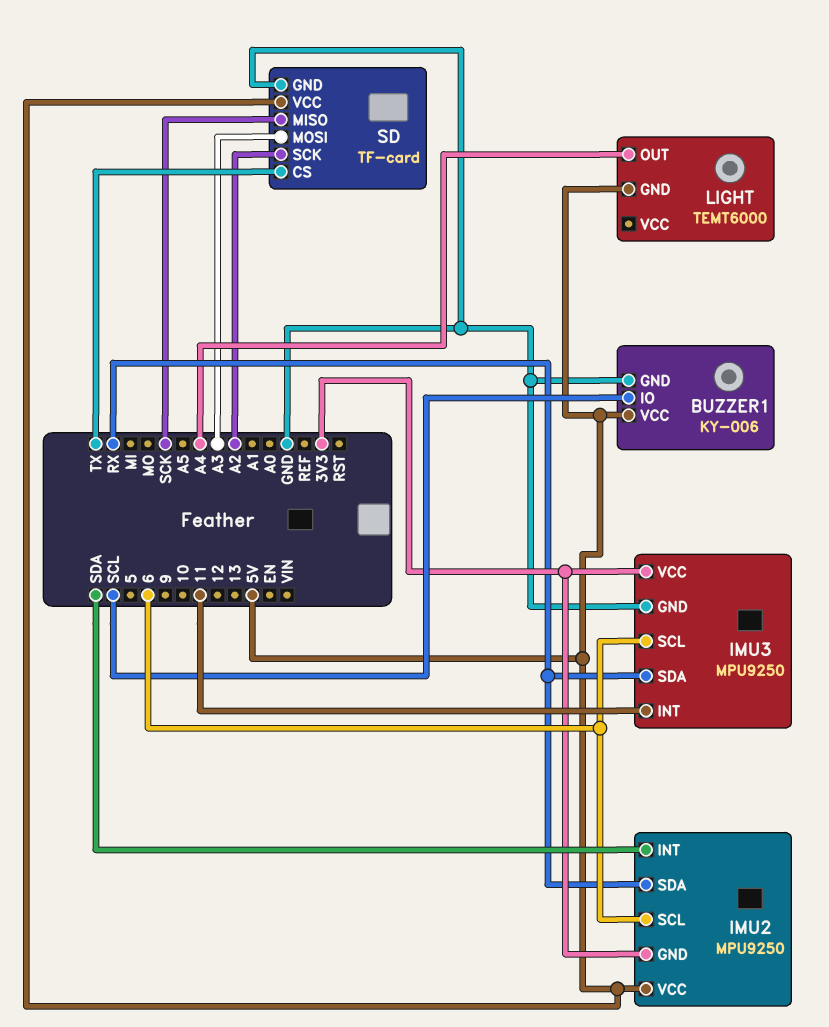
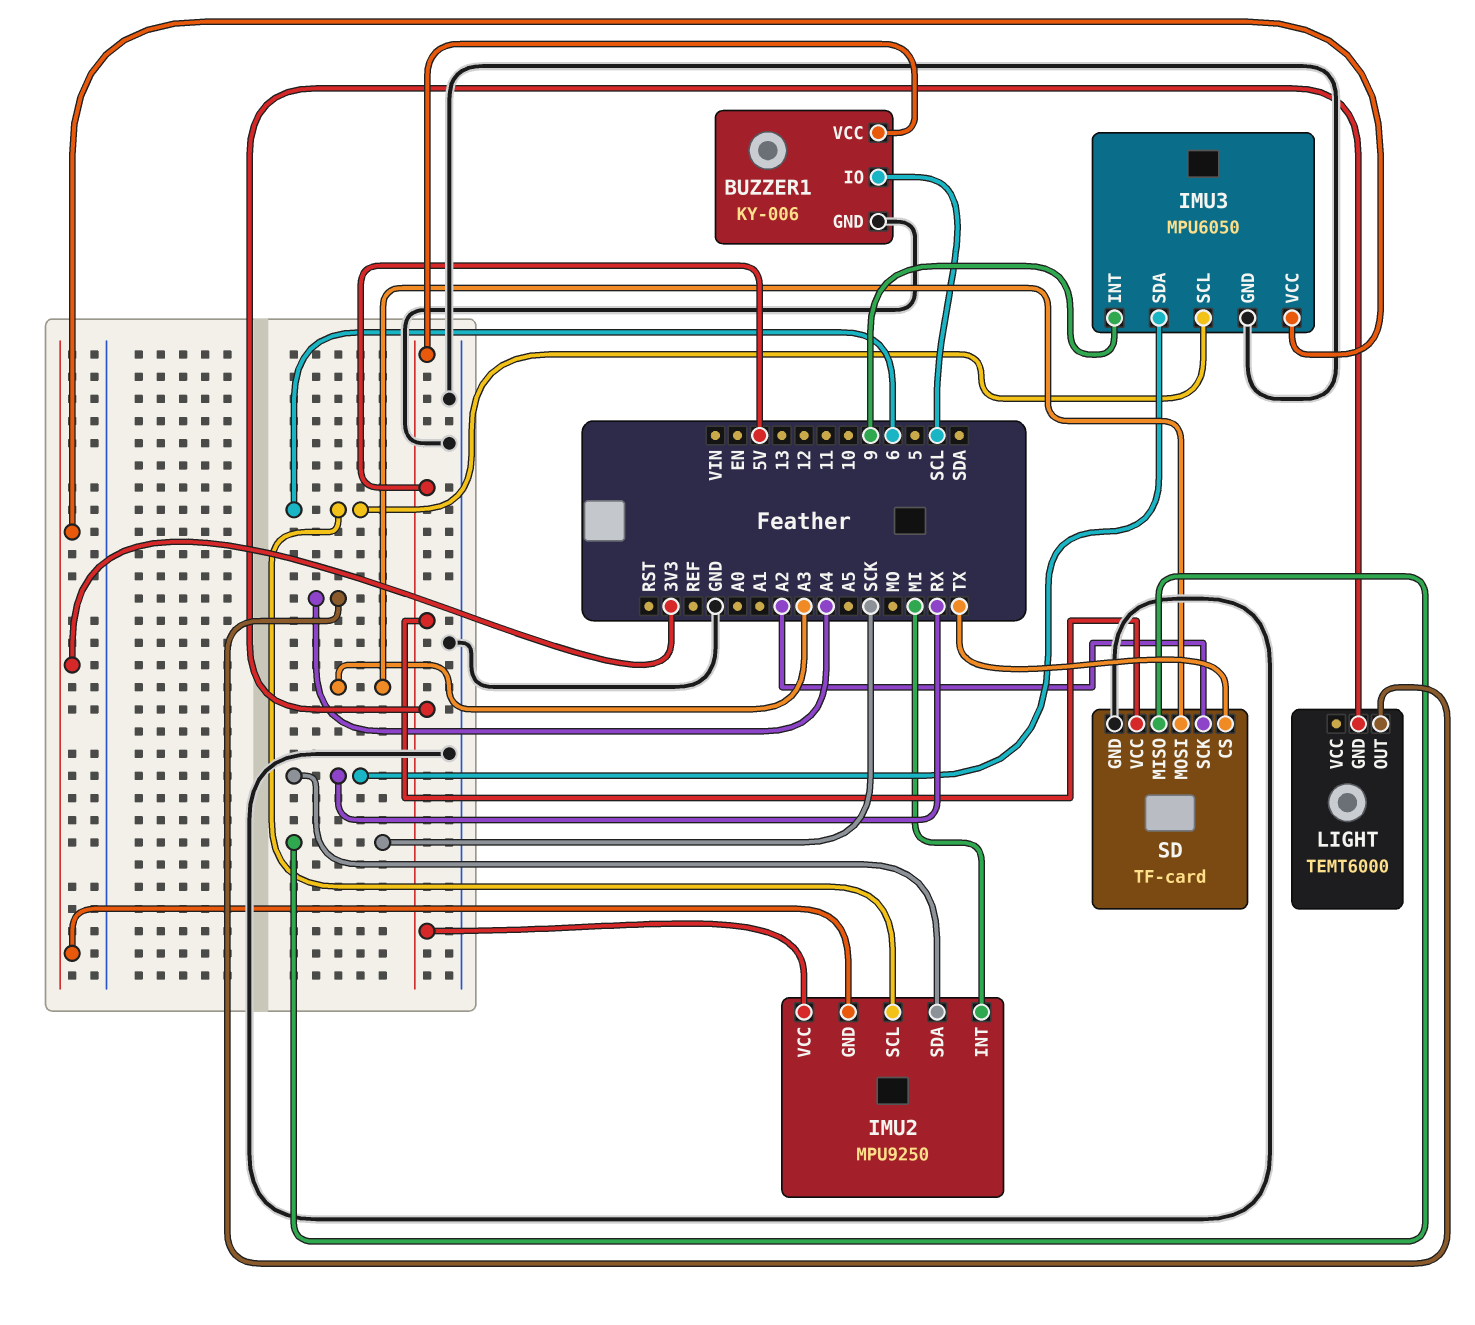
IMU2 pin INT: SDA -> MI
IMU3: MPU9250 -> MPU6050
IMU3 pin INT: 11 -> 9

